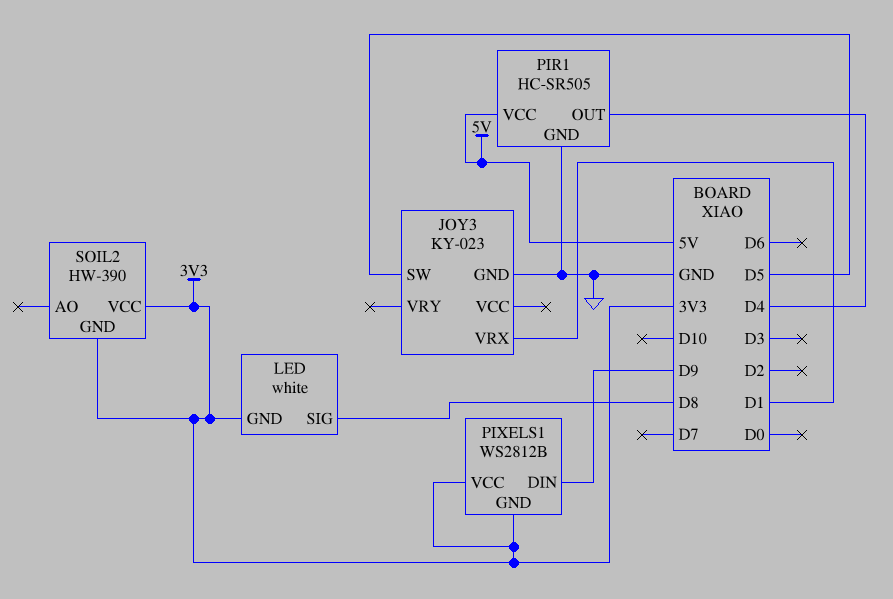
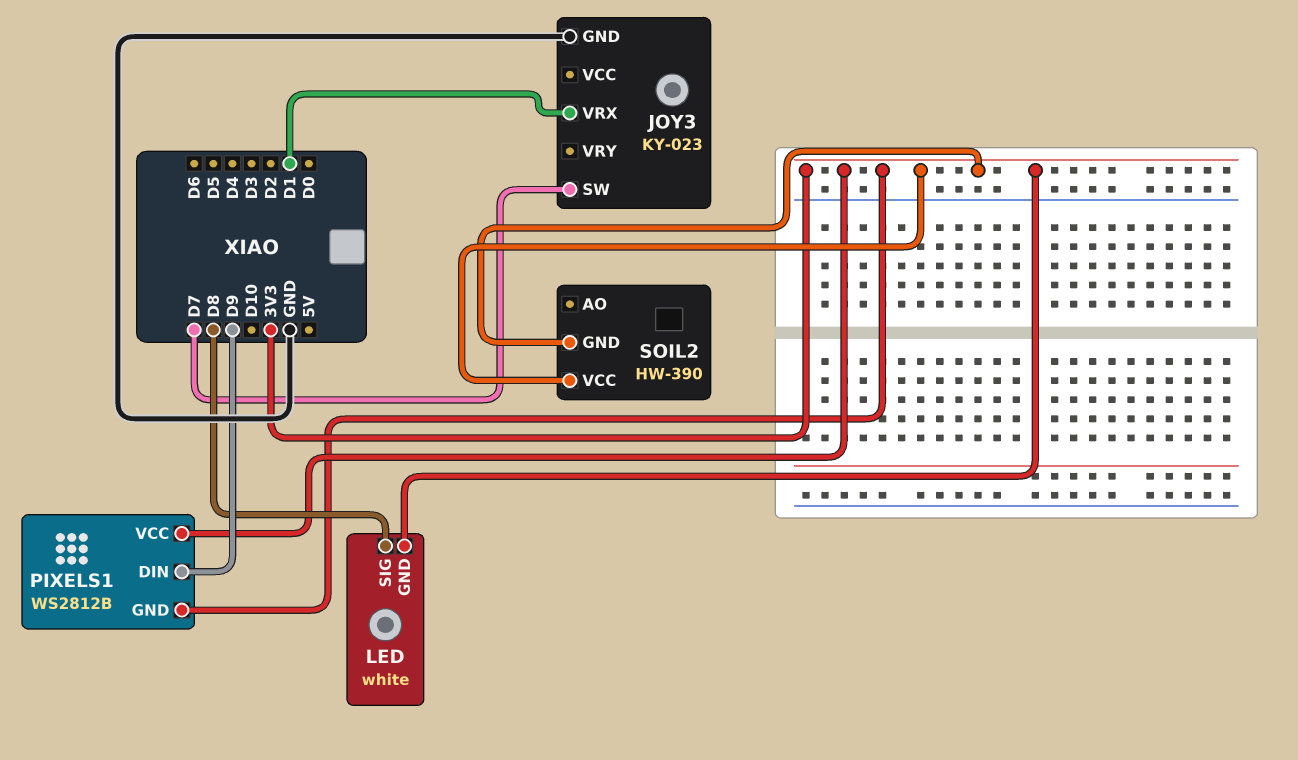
JOY3 pin SW: D5 -> D7
PIR1: HC-SR505 -> none
PIR1 pin GND: GND -> none
PIR1 pin OUT: D4 -> none
PIR1 pin VCC: 5V -> none

